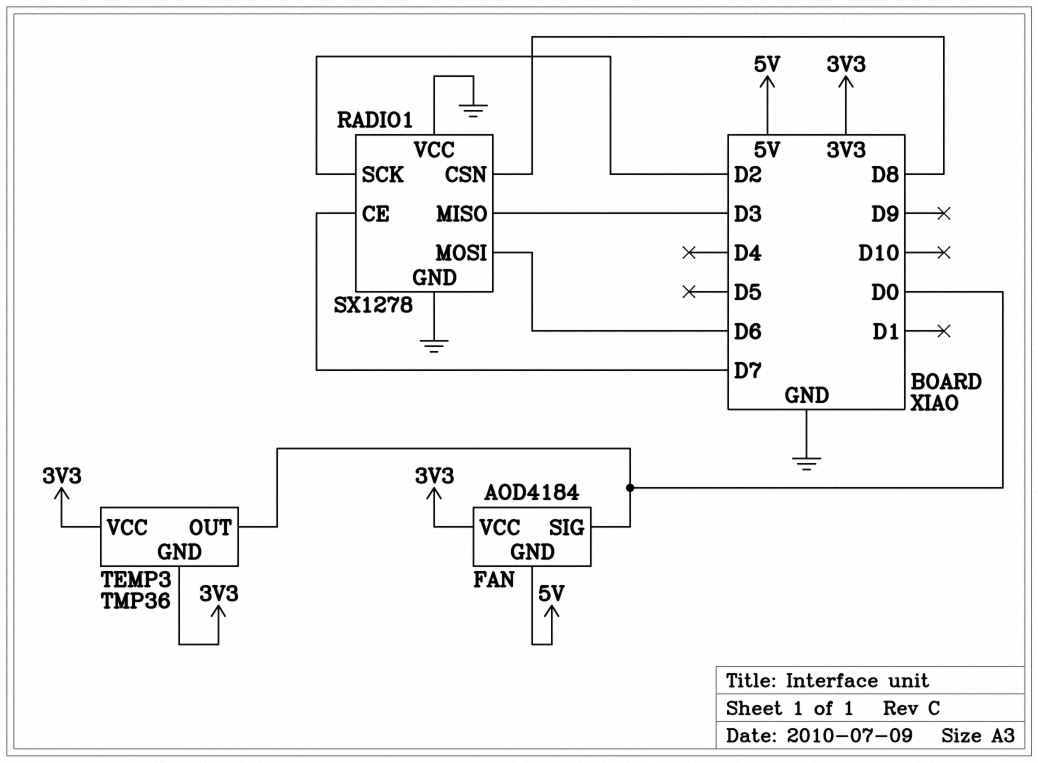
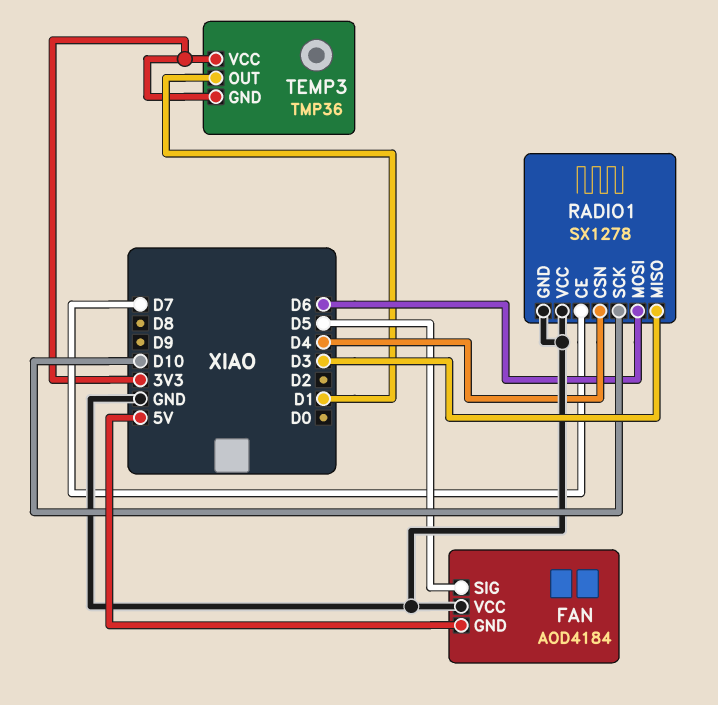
FAN pin SIG: D0 -> D5
FAN pin VCC: 3V3 -> GND
RADIO1 pin CSN: D8 -> D4
RADIO1 pin SCK: D2 -> D10
TEMP3 pin OUT: D0 -> D1

